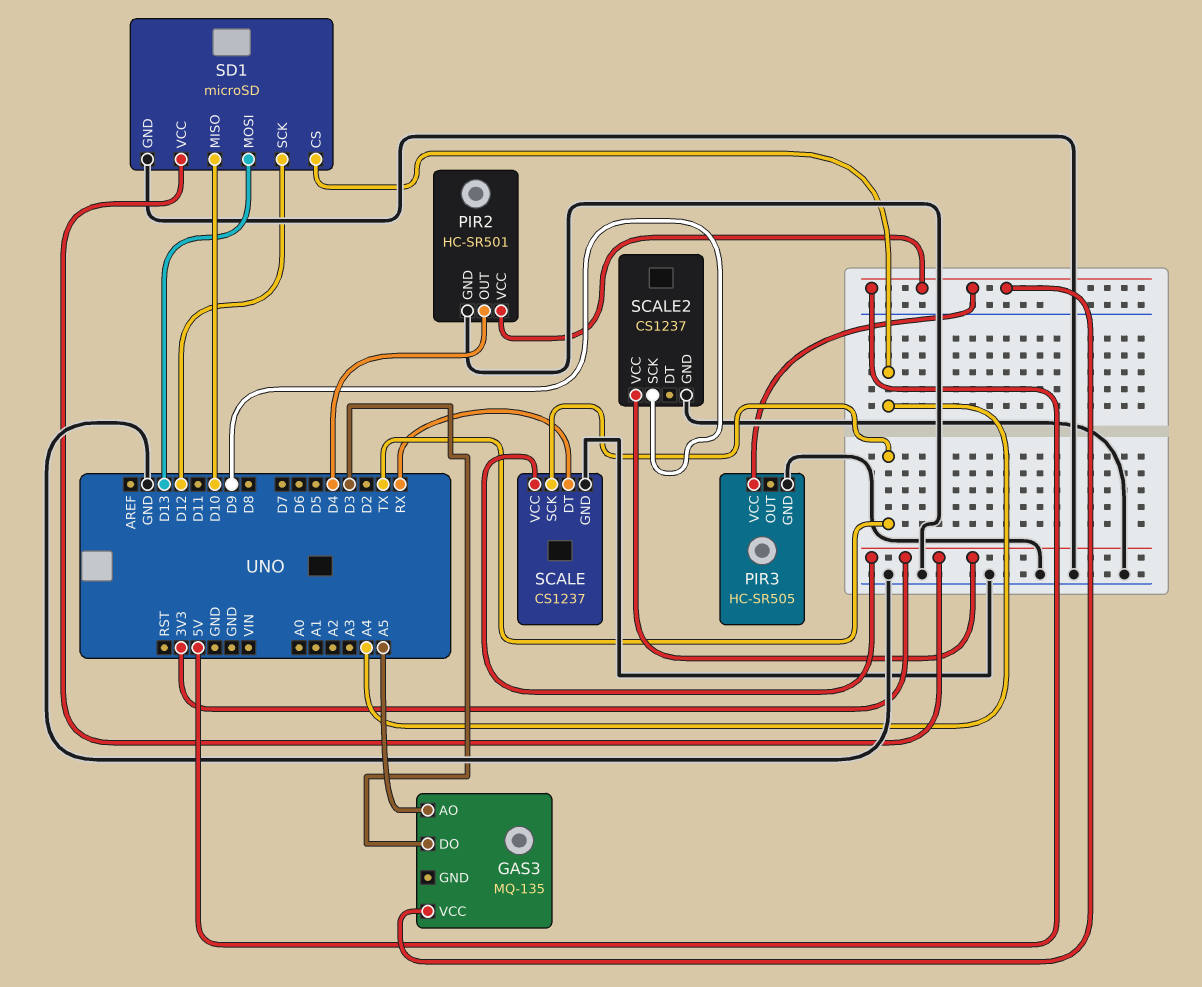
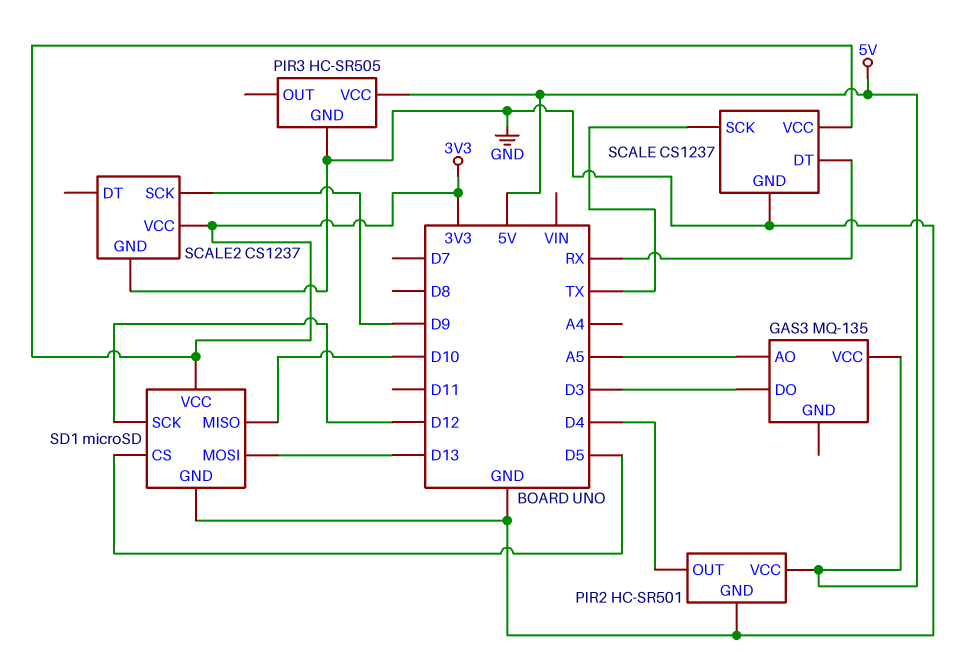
SD1 pin CS: A4 -> D5

